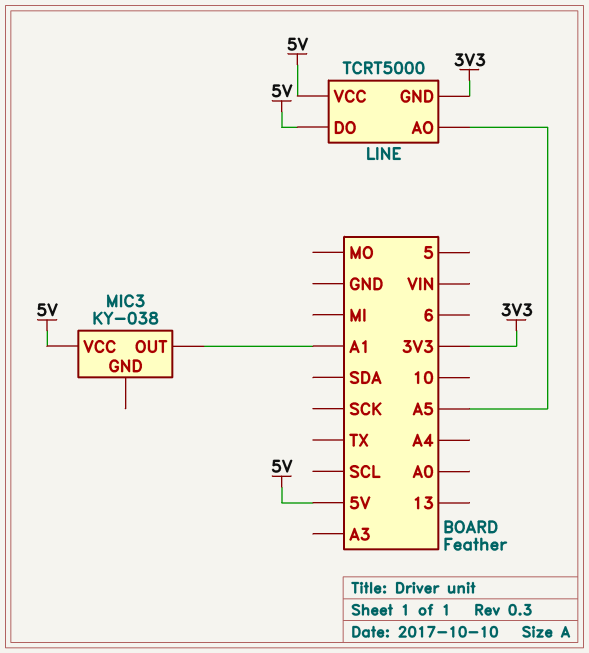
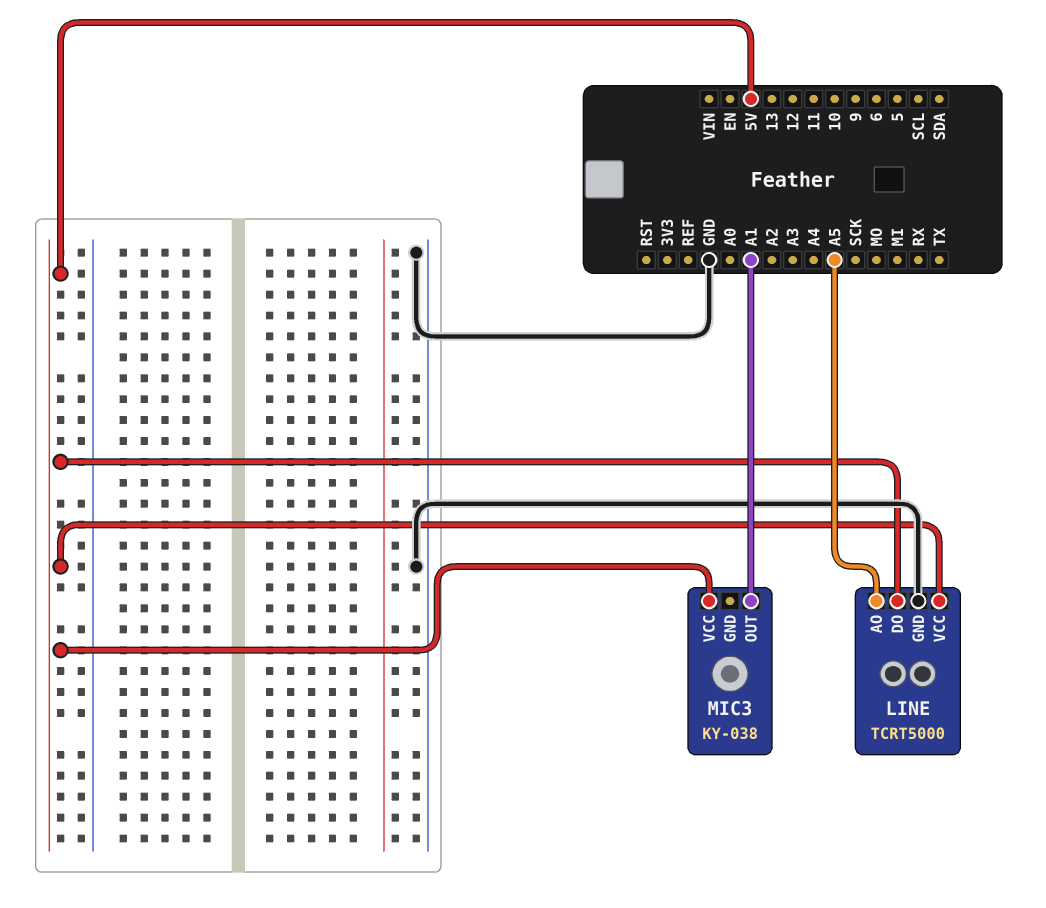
LINE pin GND: 3V3 -> GND

